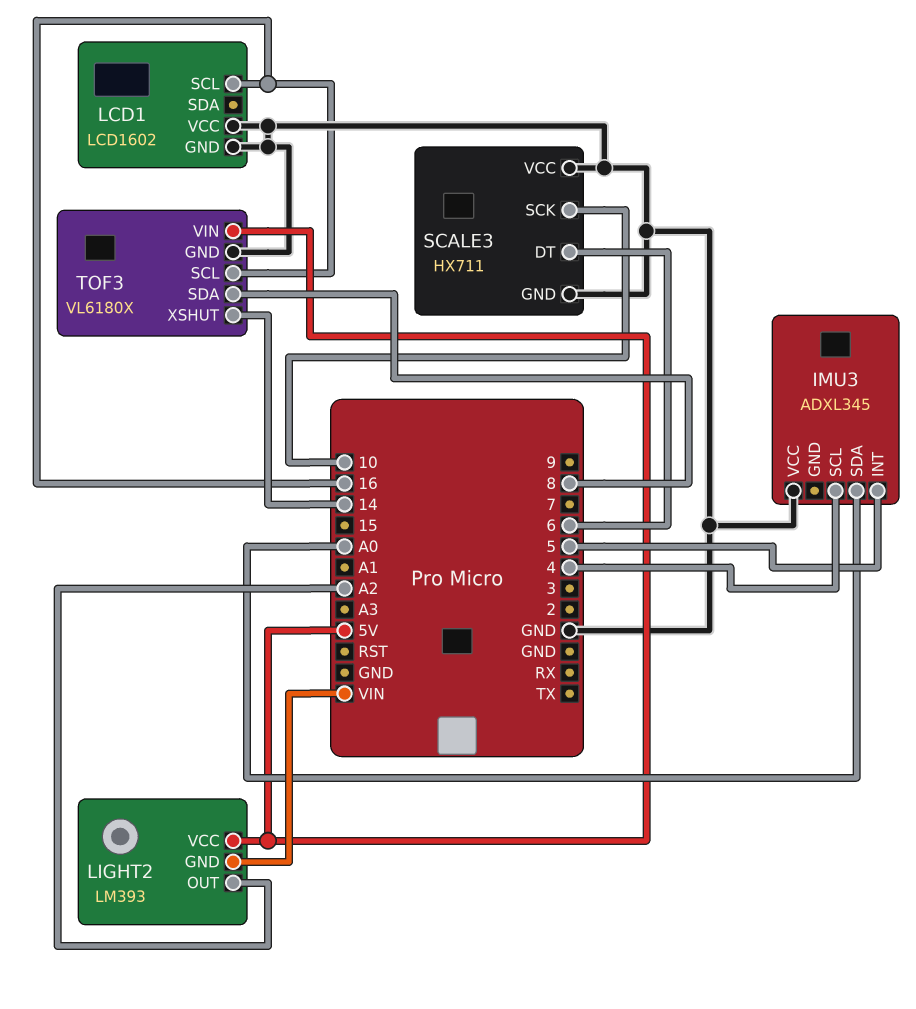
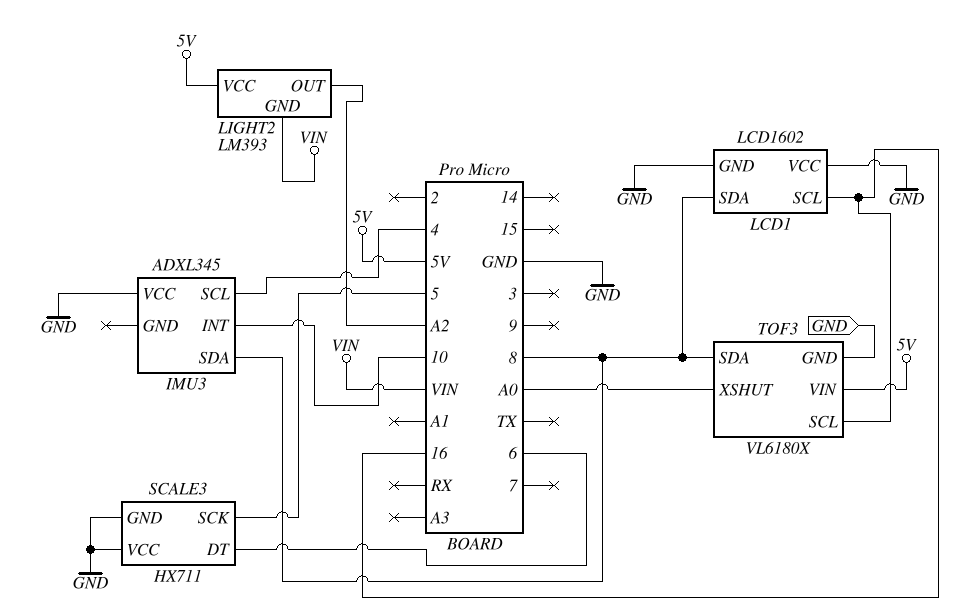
IMU3 pin INT: 5 -> 10
IMU3 pin SDA: A0 -> 8
LCD1 pin SDA: none -> 8
SCALE3 pin SCK: 10 -> 5
TOF3 pin XSHUT: 14 -> A0

